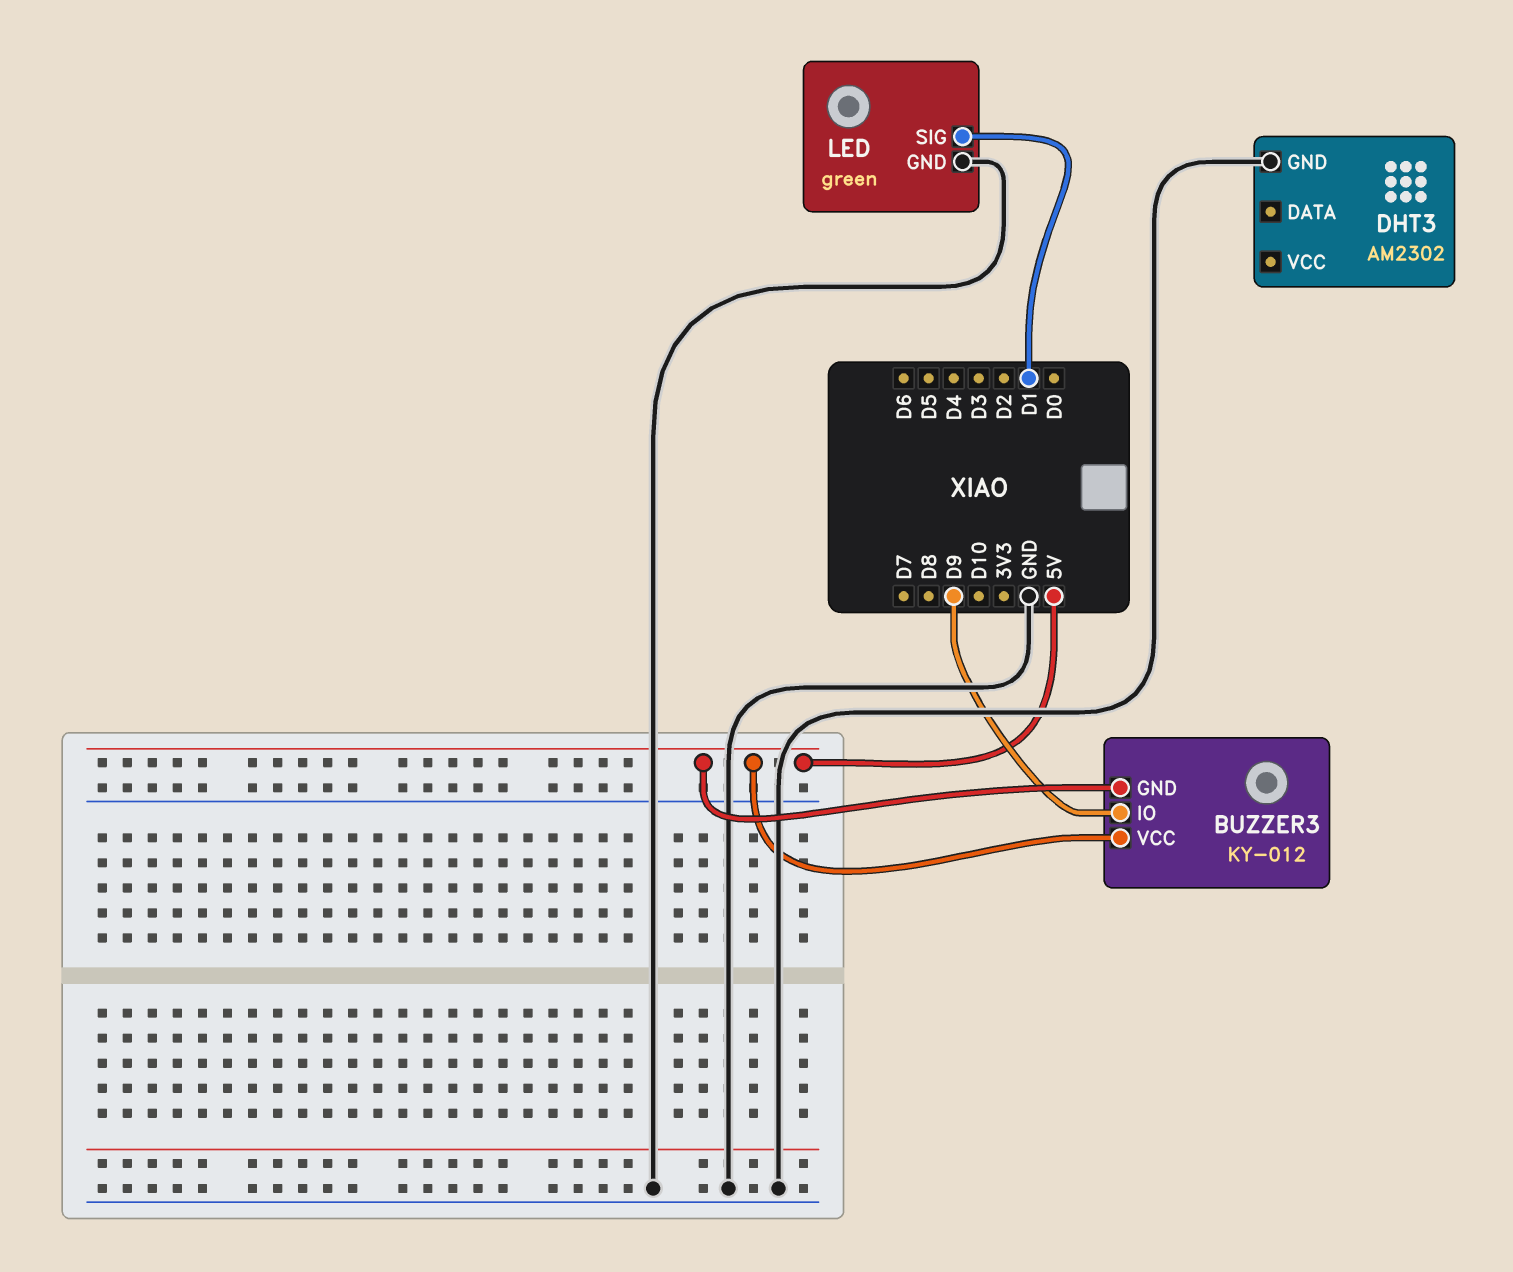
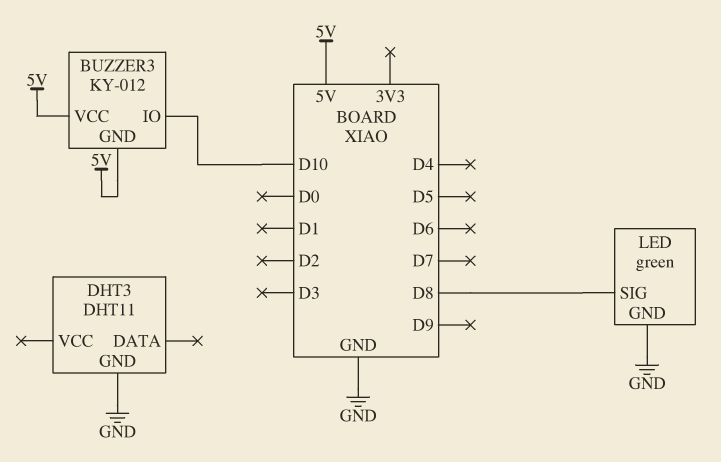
BUZZER3 pin IO: D9 -> D10
DHT3: AM2302 -> DHT11
LED pin SIG: D1 -> D8

